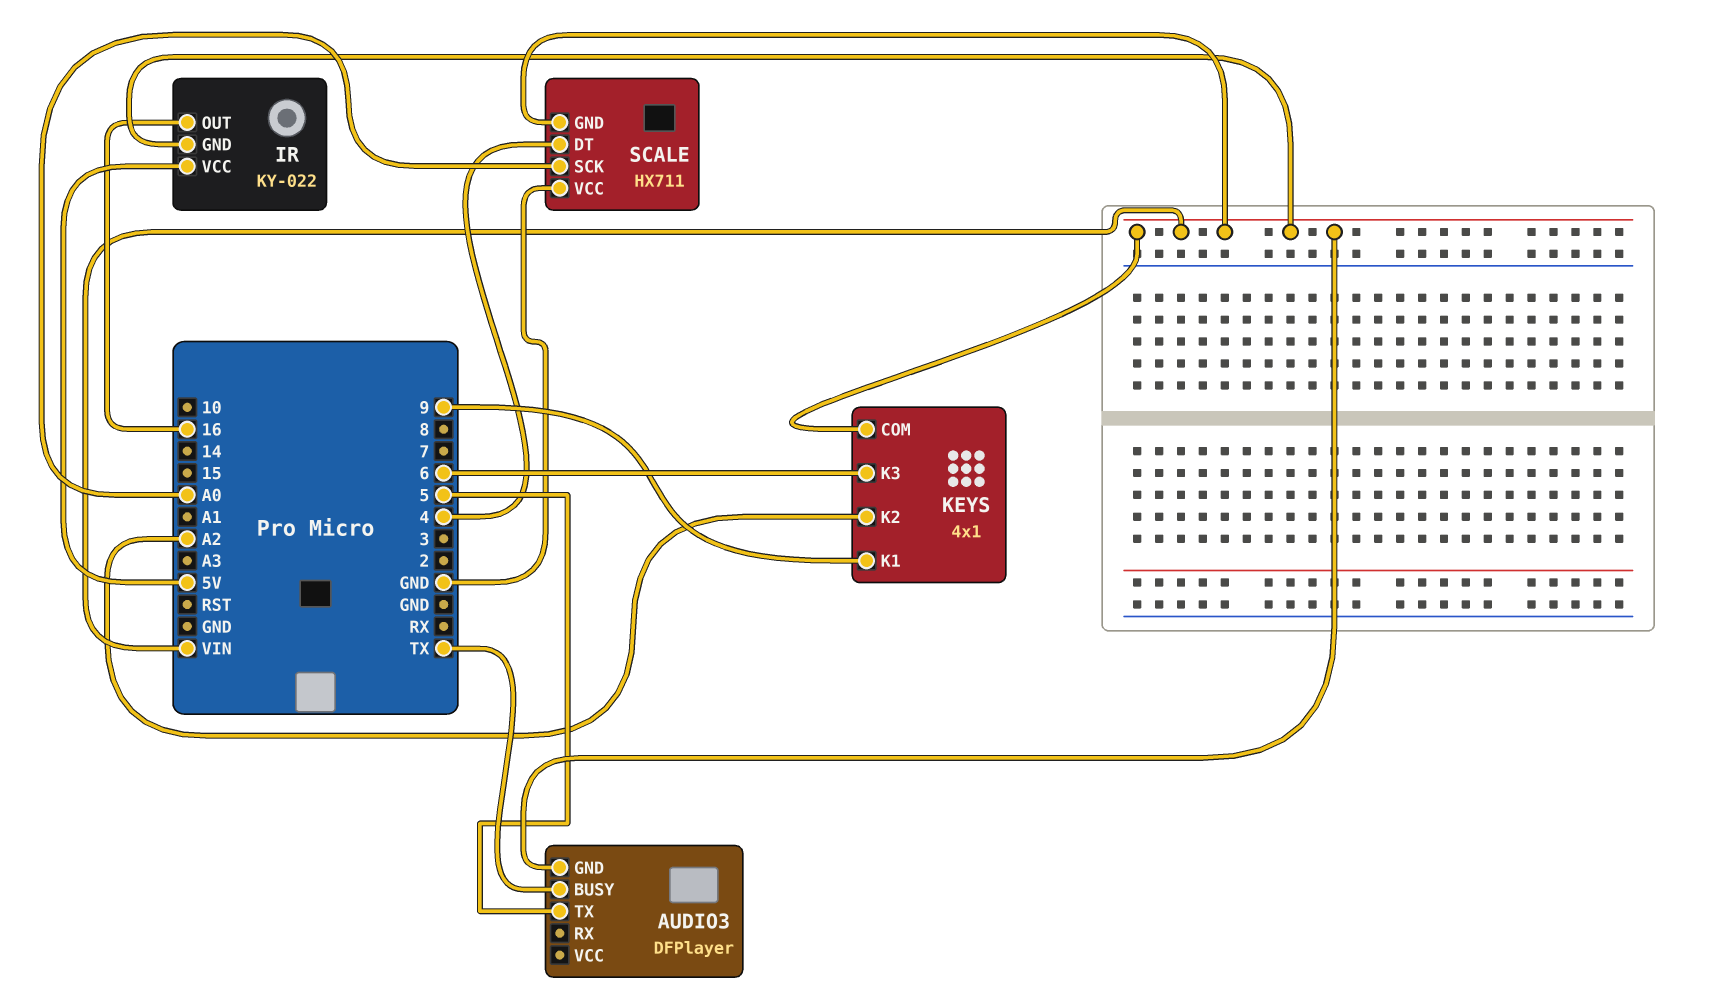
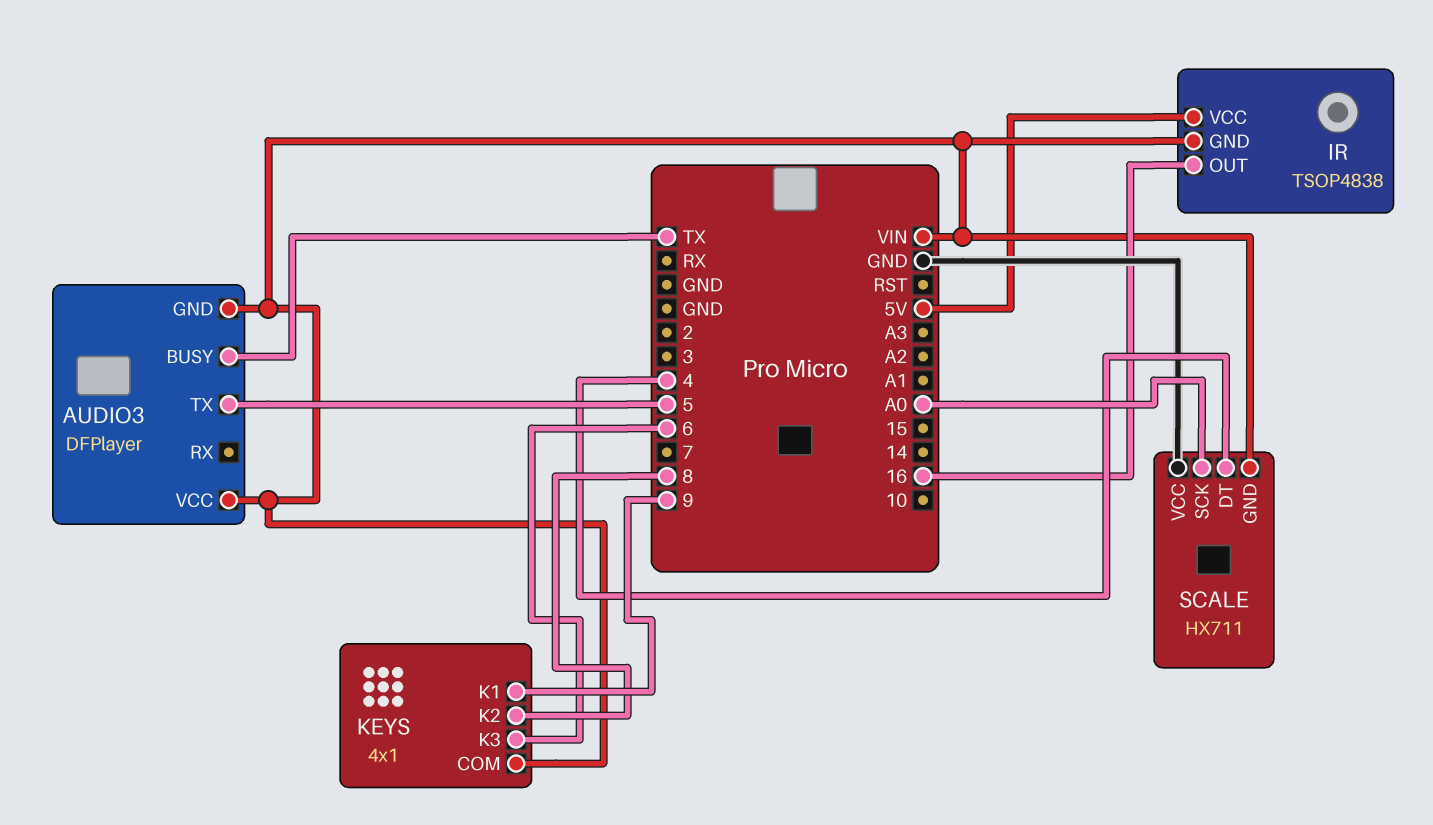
AUDIO3 pin VCC: none -> VIN
IR: KY-022 -> TSOP4838
KEYS pin K2: A2 -> 8

